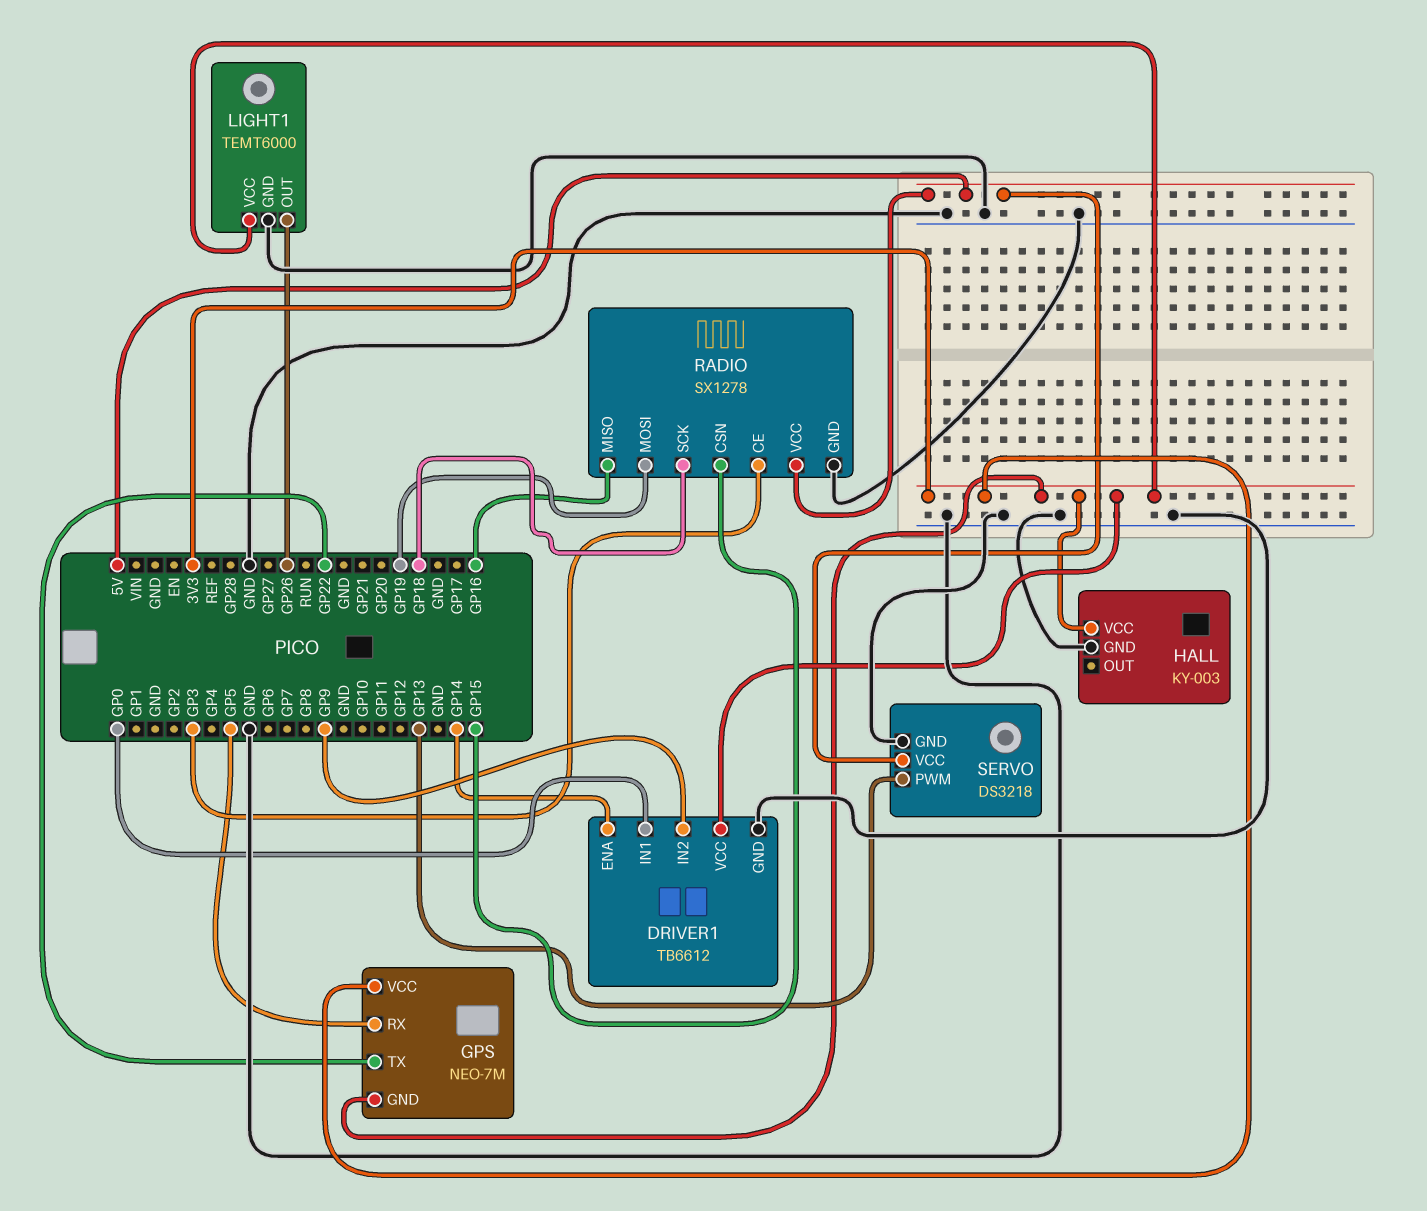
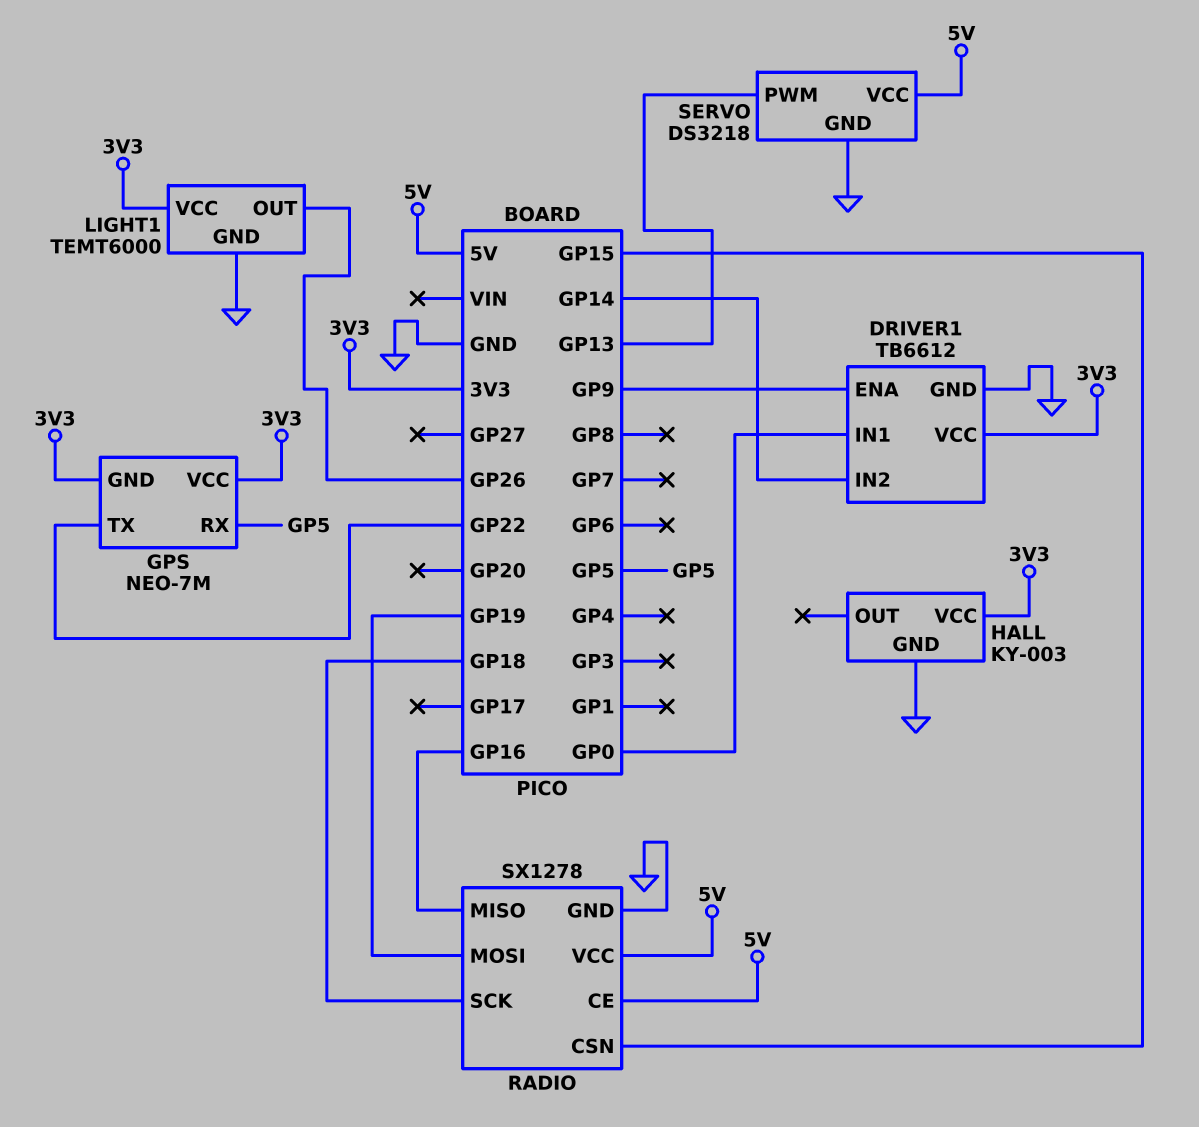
DRIVER1 pin ENA: GP14 -> GP9
DRIVER1 pin IN2: GP9 -> GP14
RADIO pin CE: GP3 -> 5V

